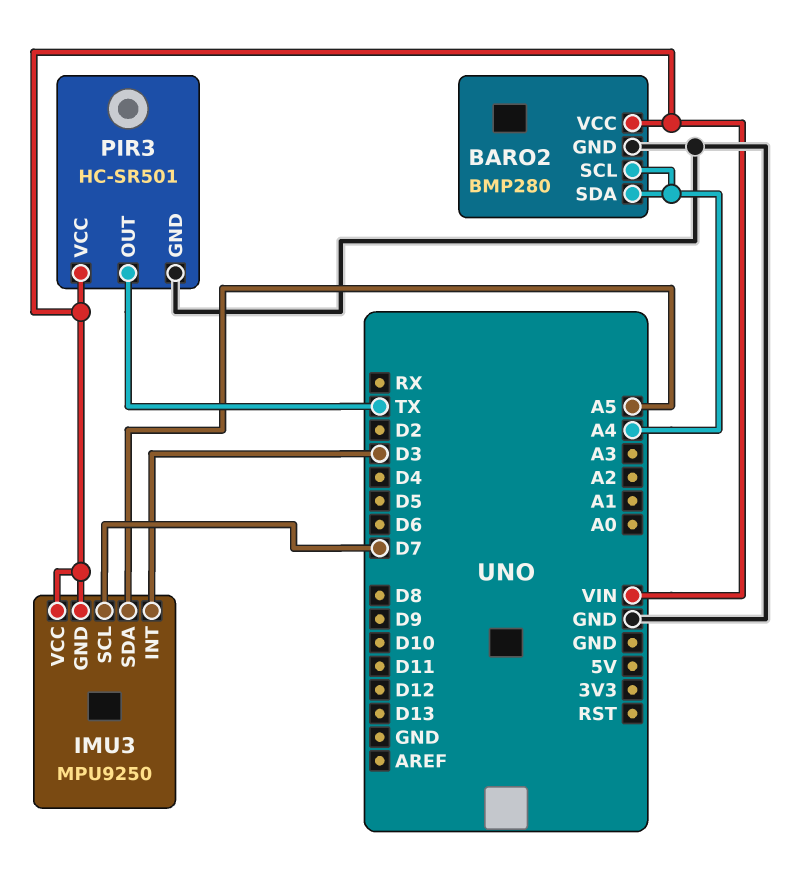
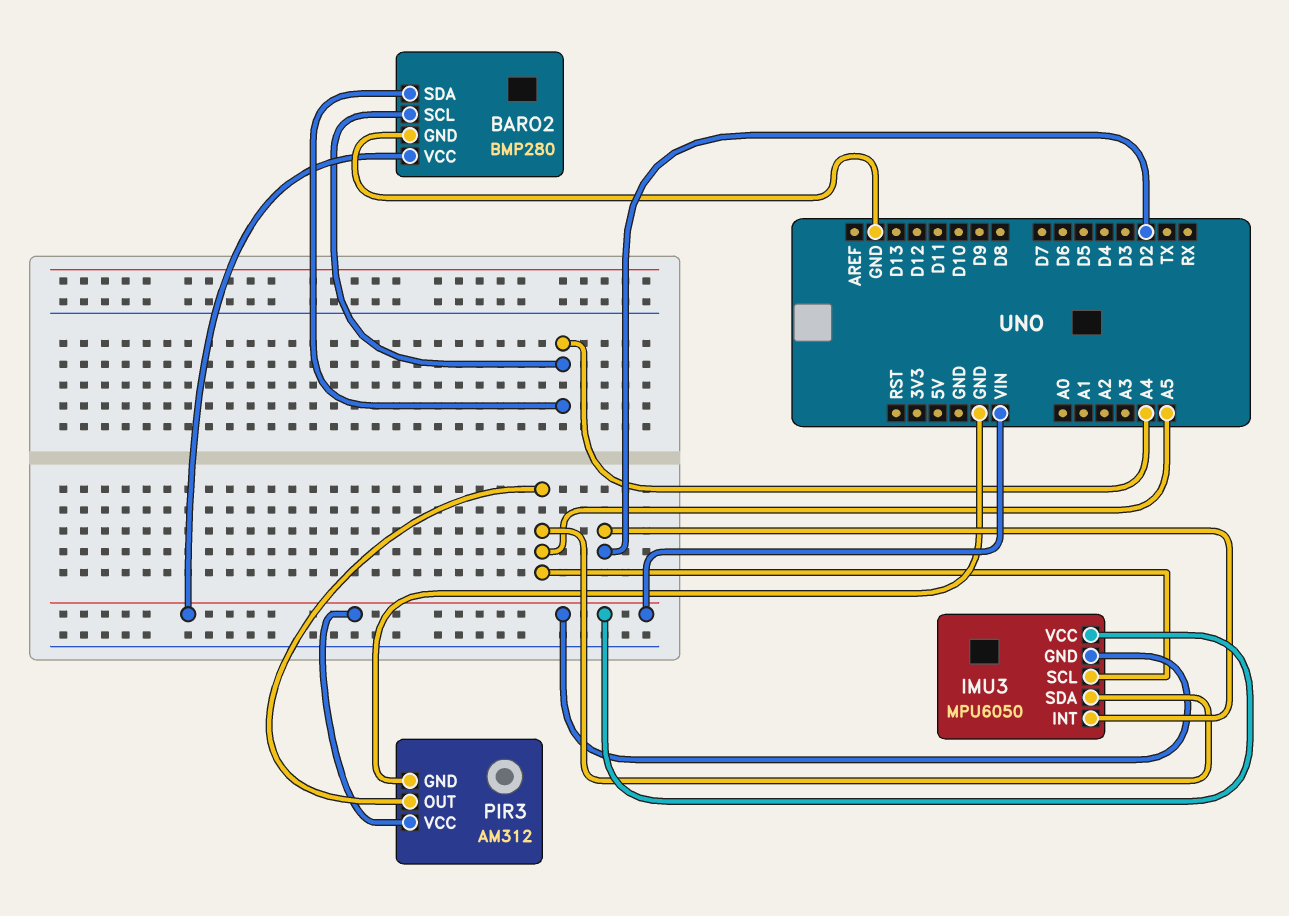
IMU3: MPU9250 -> MPU6050
IMU3 pin INT: D3 -> D2
IMU3 pin SCL: D7 -> A5
PIR3: HC-SR501 -> AM312
PIR3 pin OUT: TX -> A5

